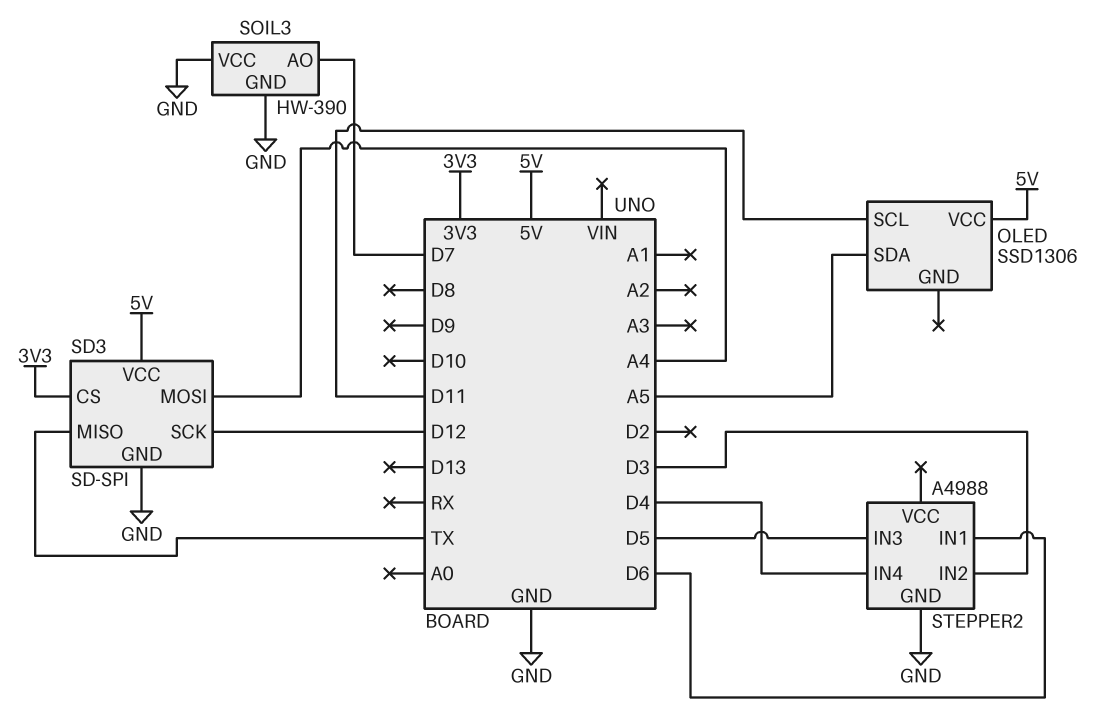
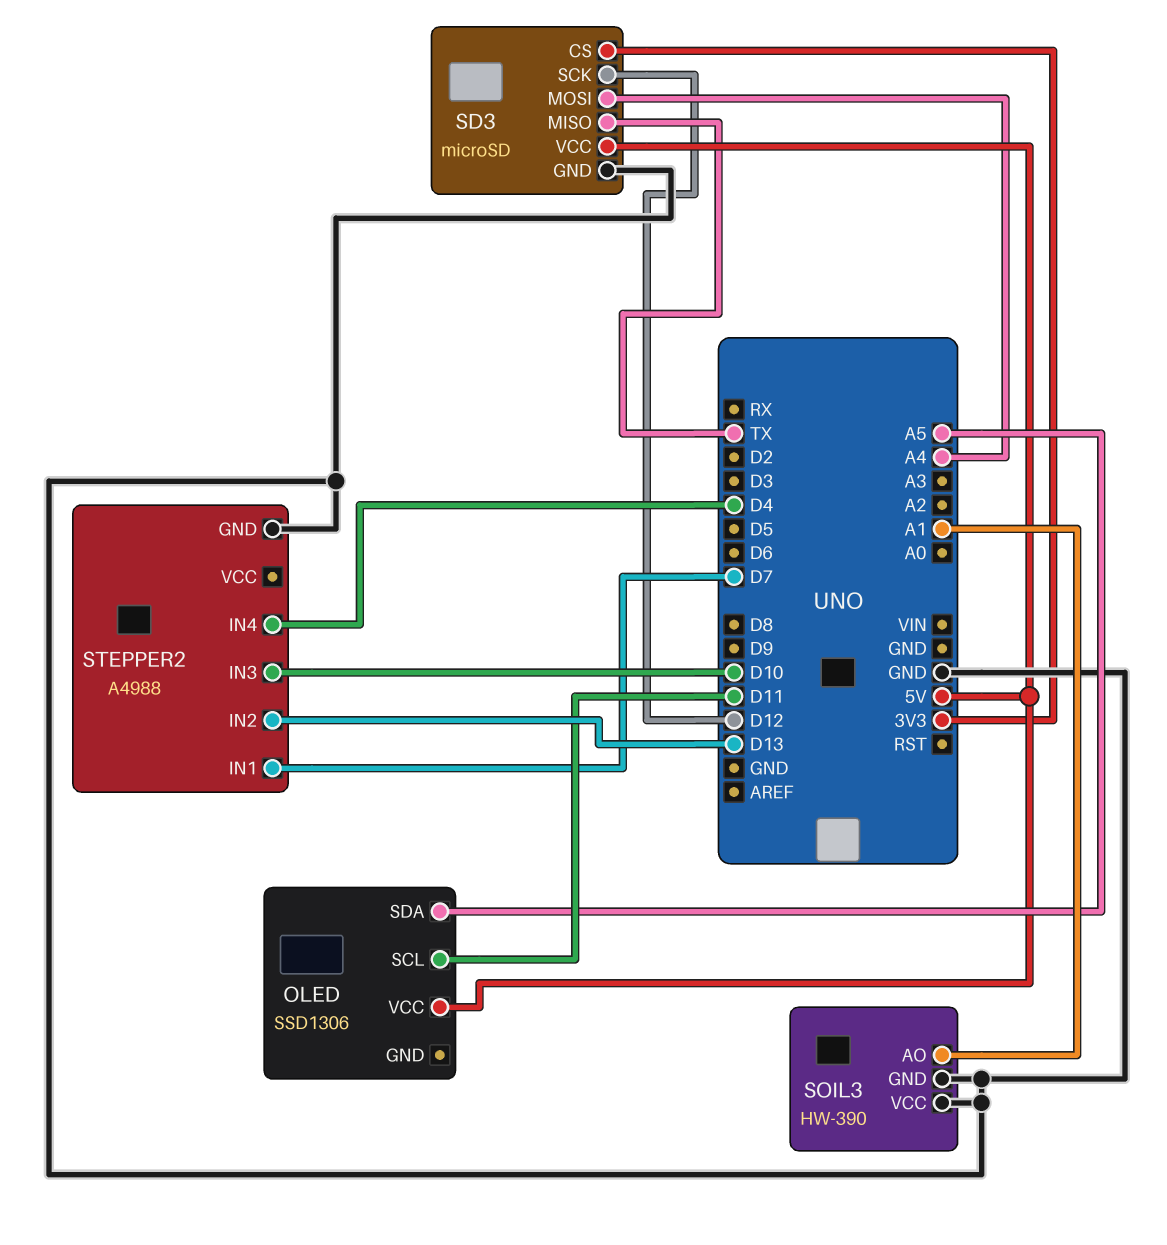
SD3: SD-SPI -> microSD
SOIL3 pin AO: D7 -> A1
STEPPER2 pin IN1: D6 -> D7
STEPPER2 pin IN2: D3 -> D13
STEPPER2 pin IN3: D5 -> D10

